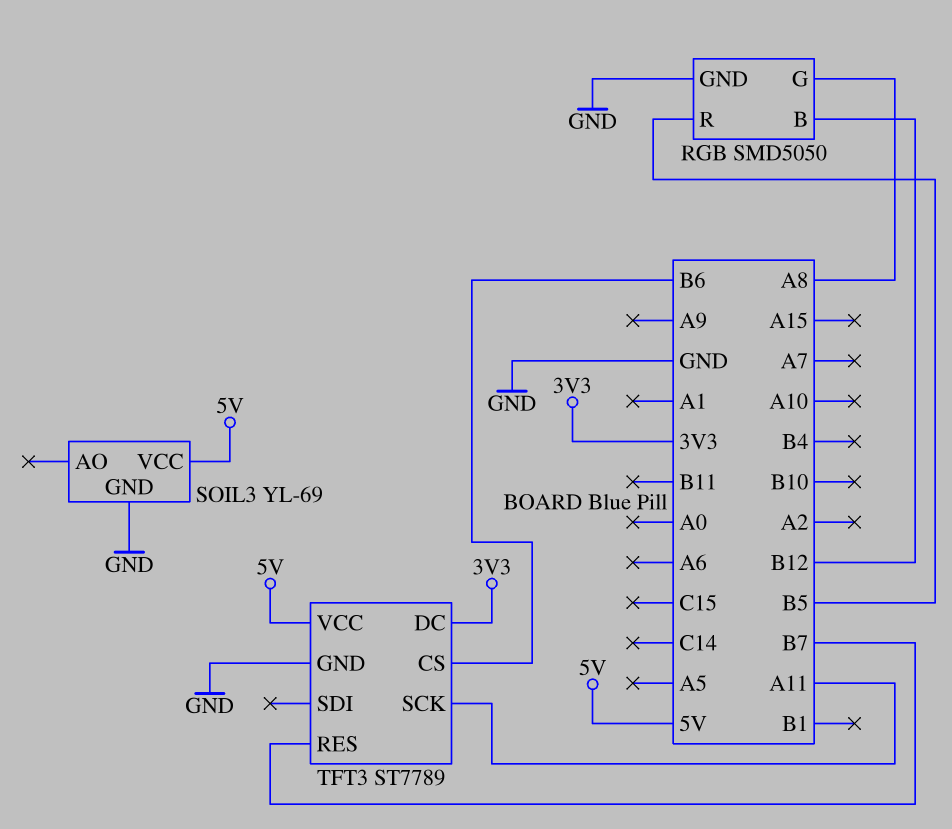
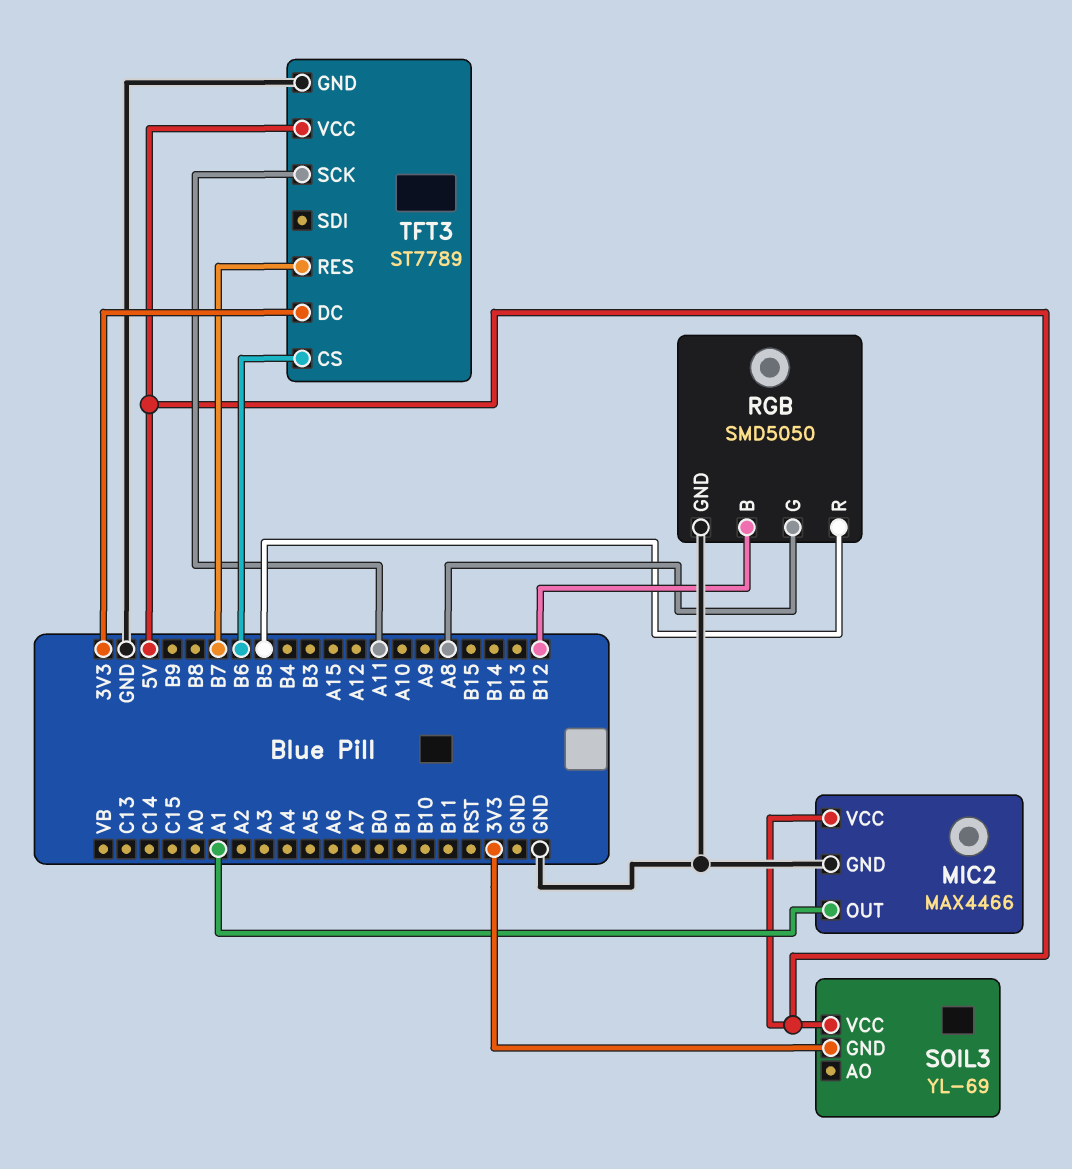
MIC2: none -> MAX4466
MIC2 pin GND: none -> GND
MIC2 pin OUT: none -> A1
MIC2 pin VCC: none -> 5V
SOIL3 pin GND: GND -> 3V3

